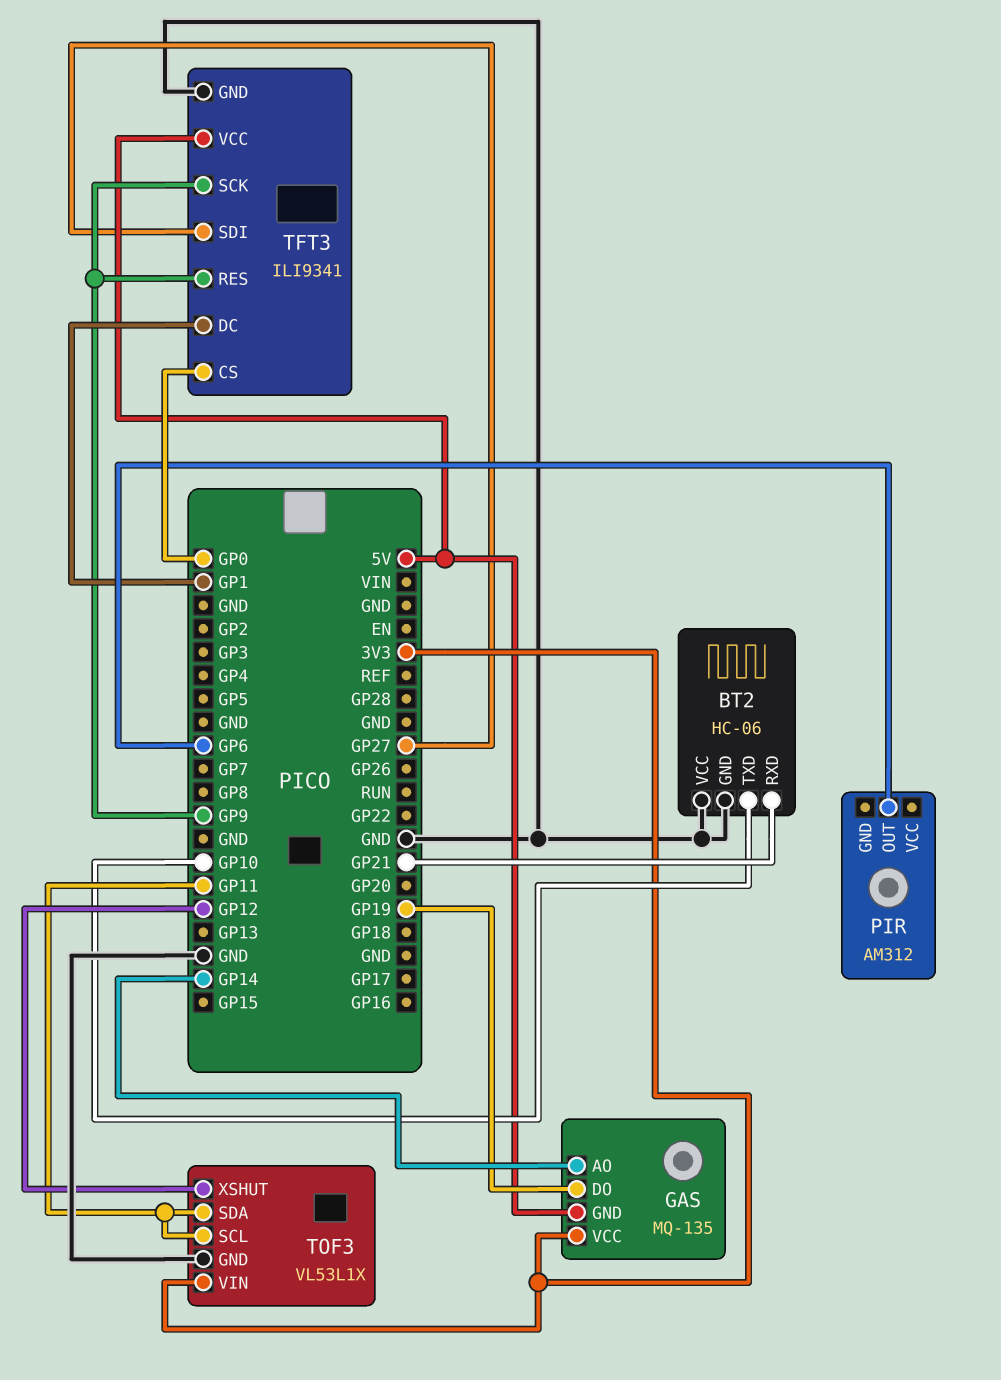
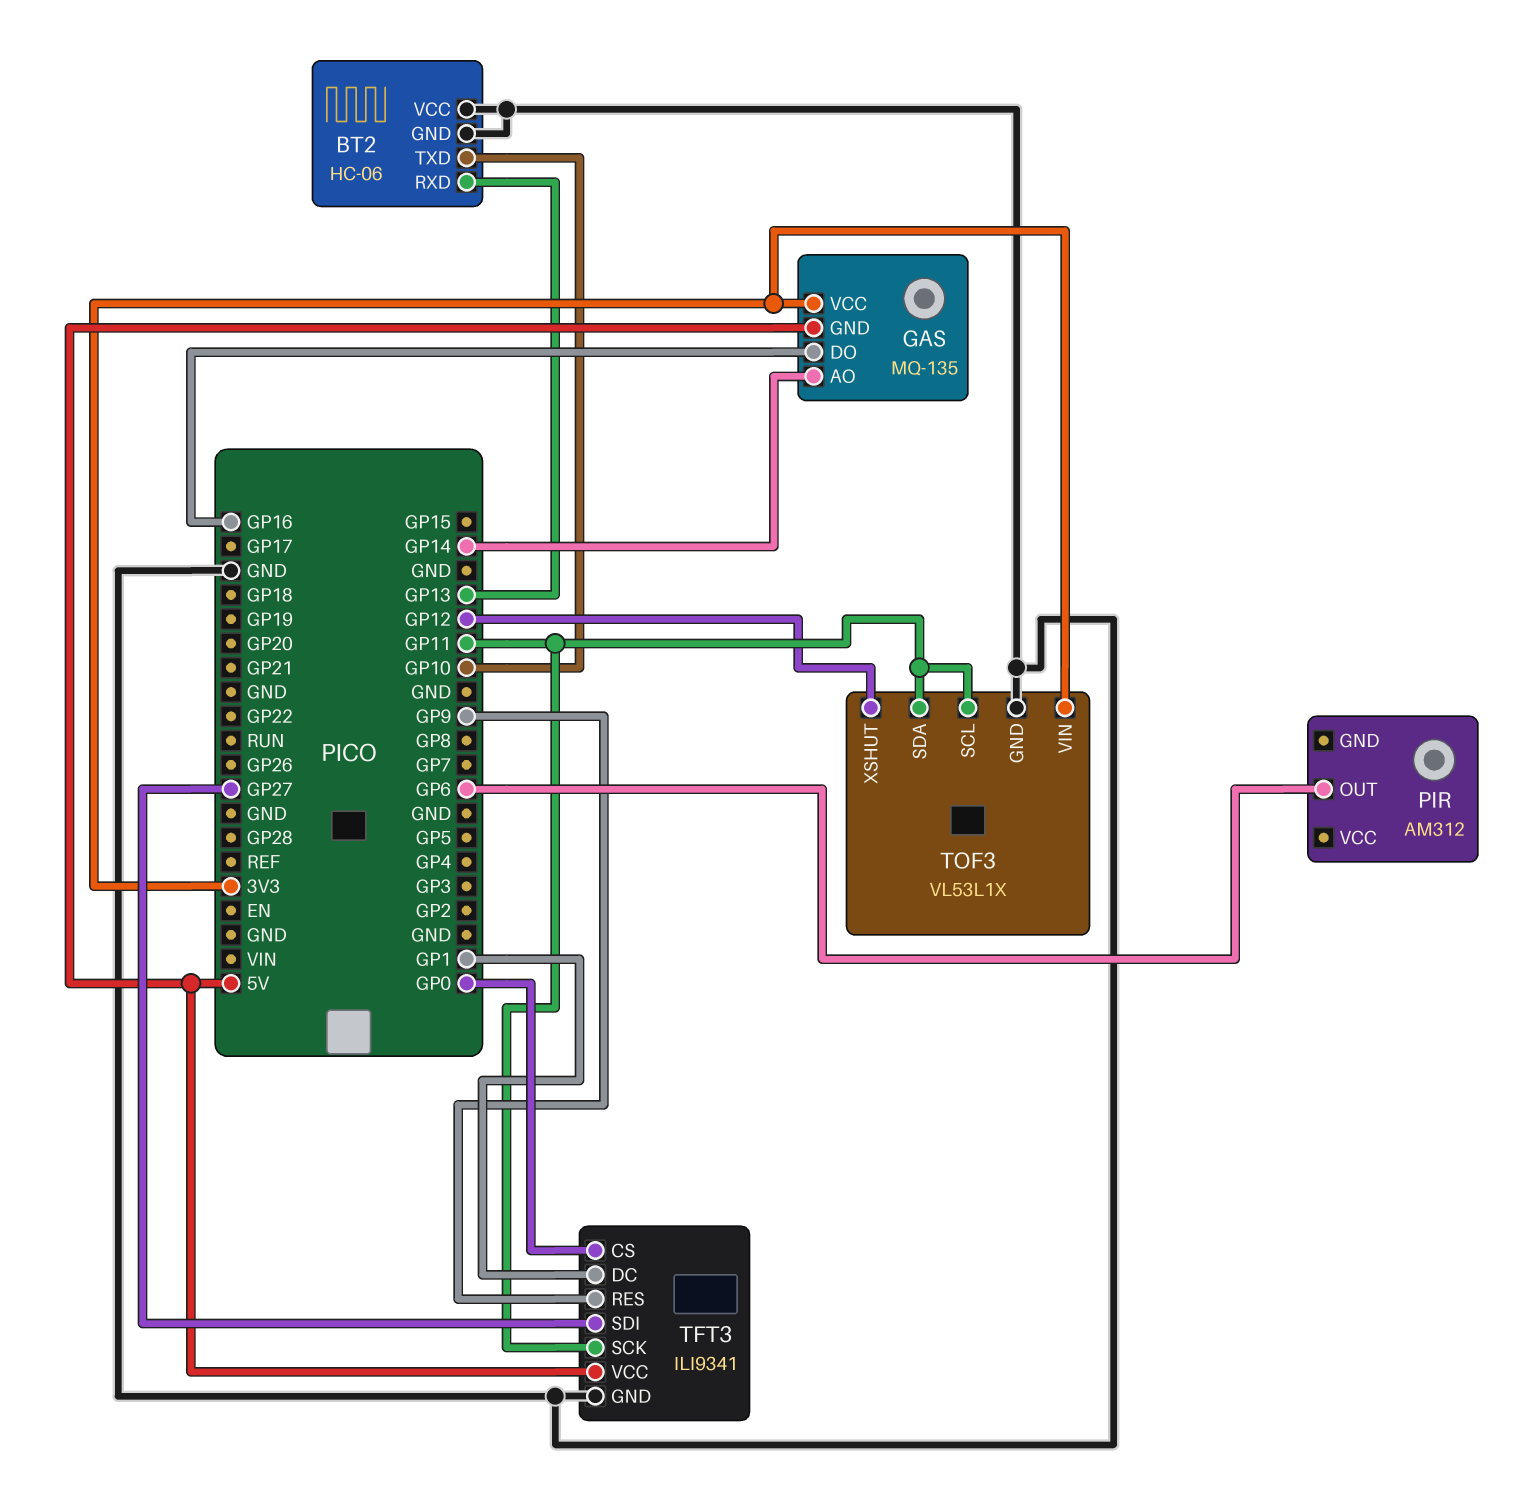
BT2 pin RXD: GP21 -> GP13
GAS pin DO: GP19 -> GP16
TFT3 pin SCK: GP9 -> GP11

